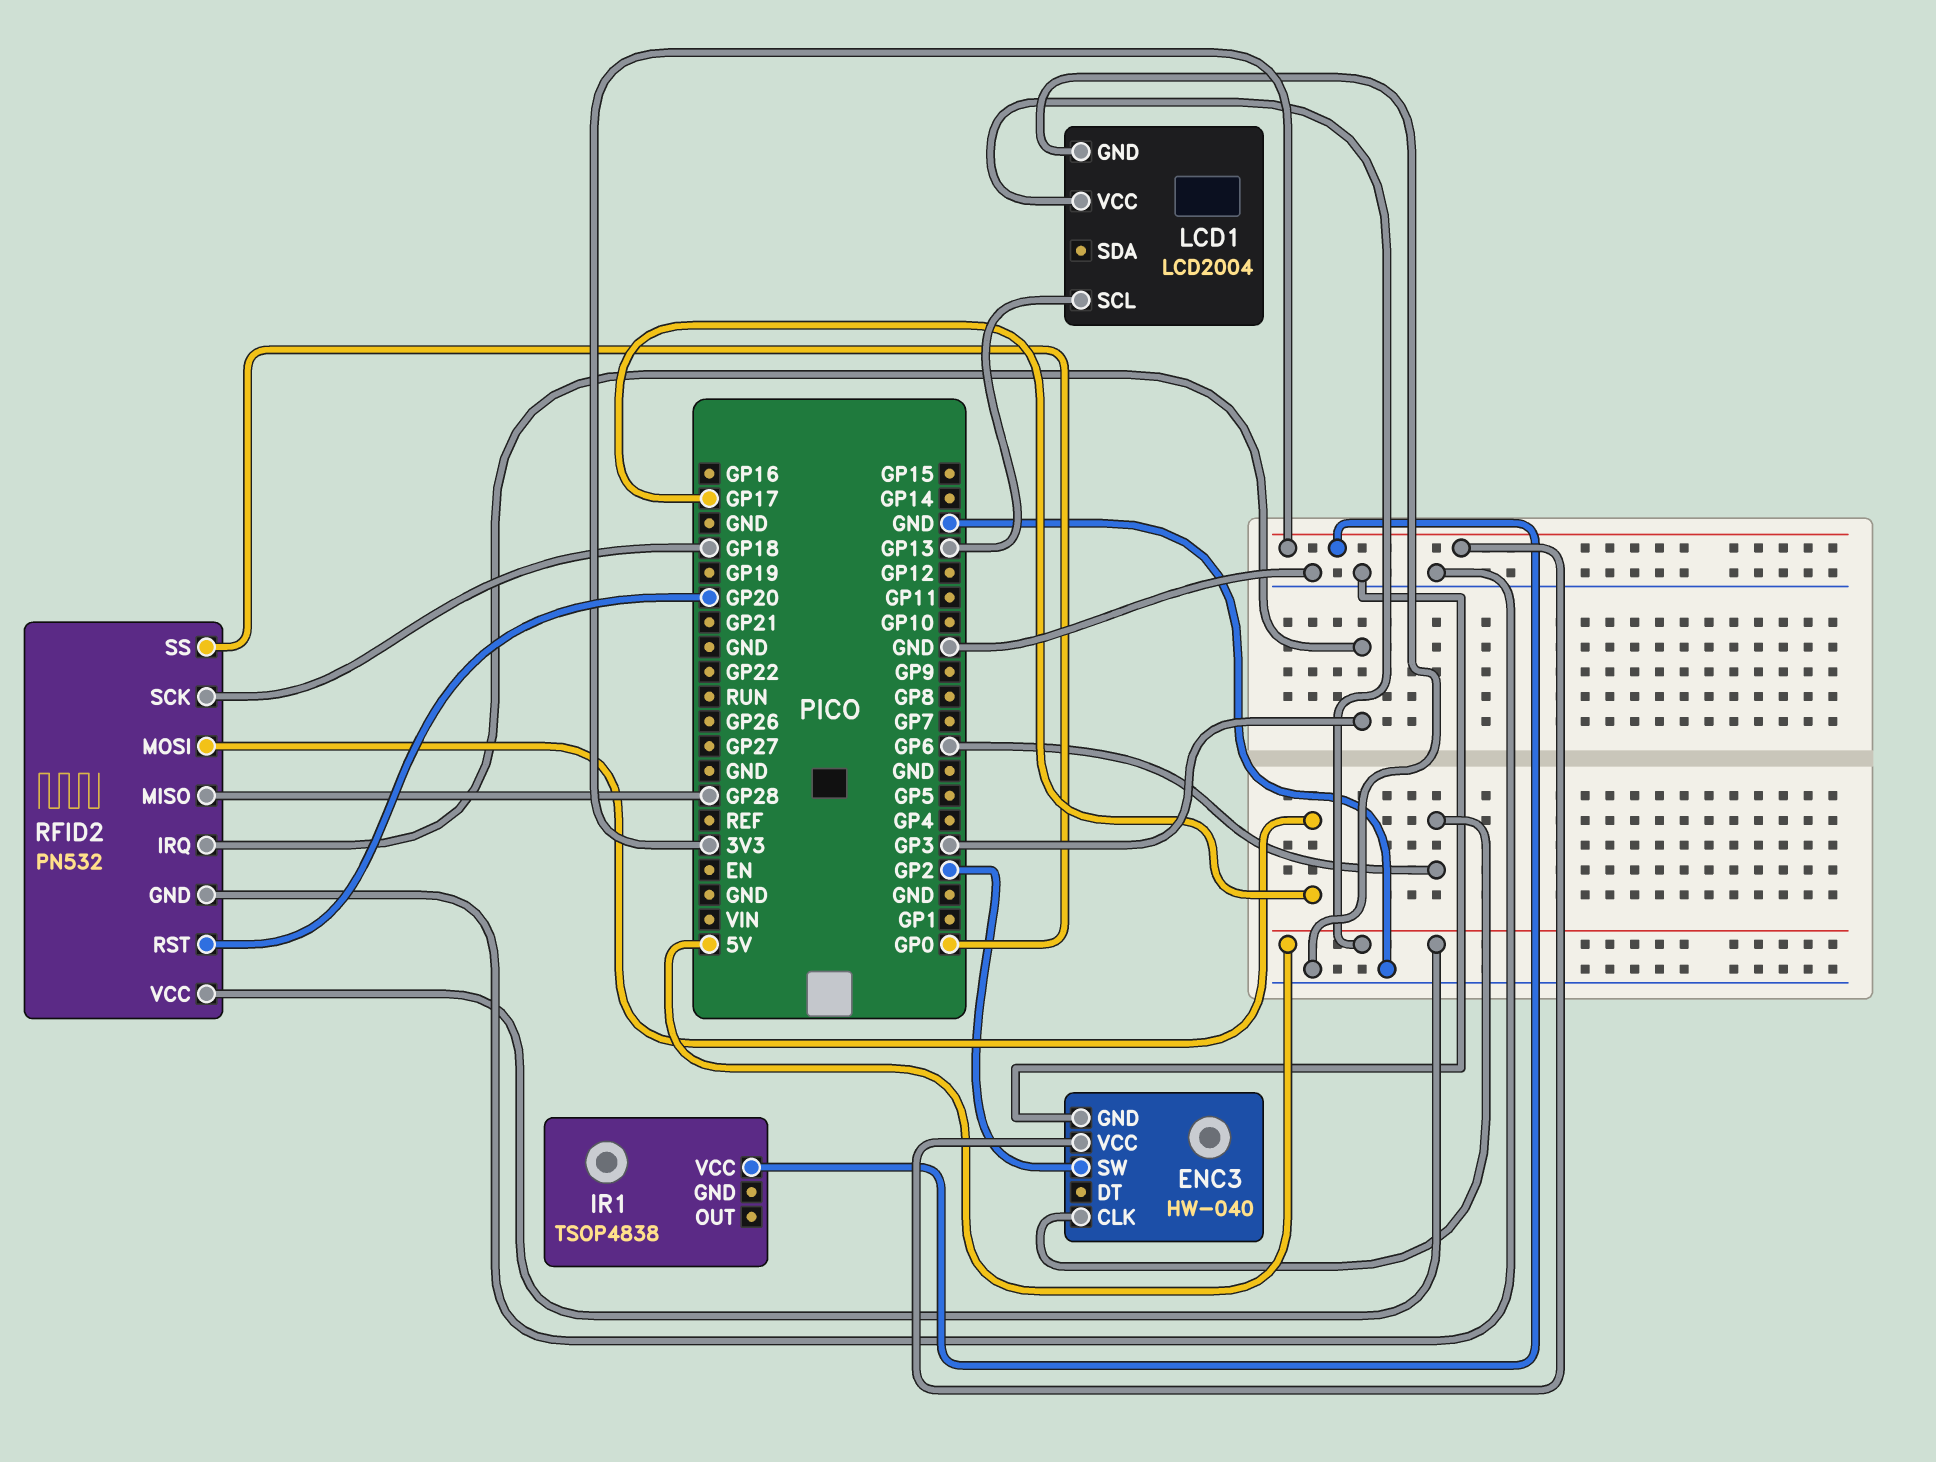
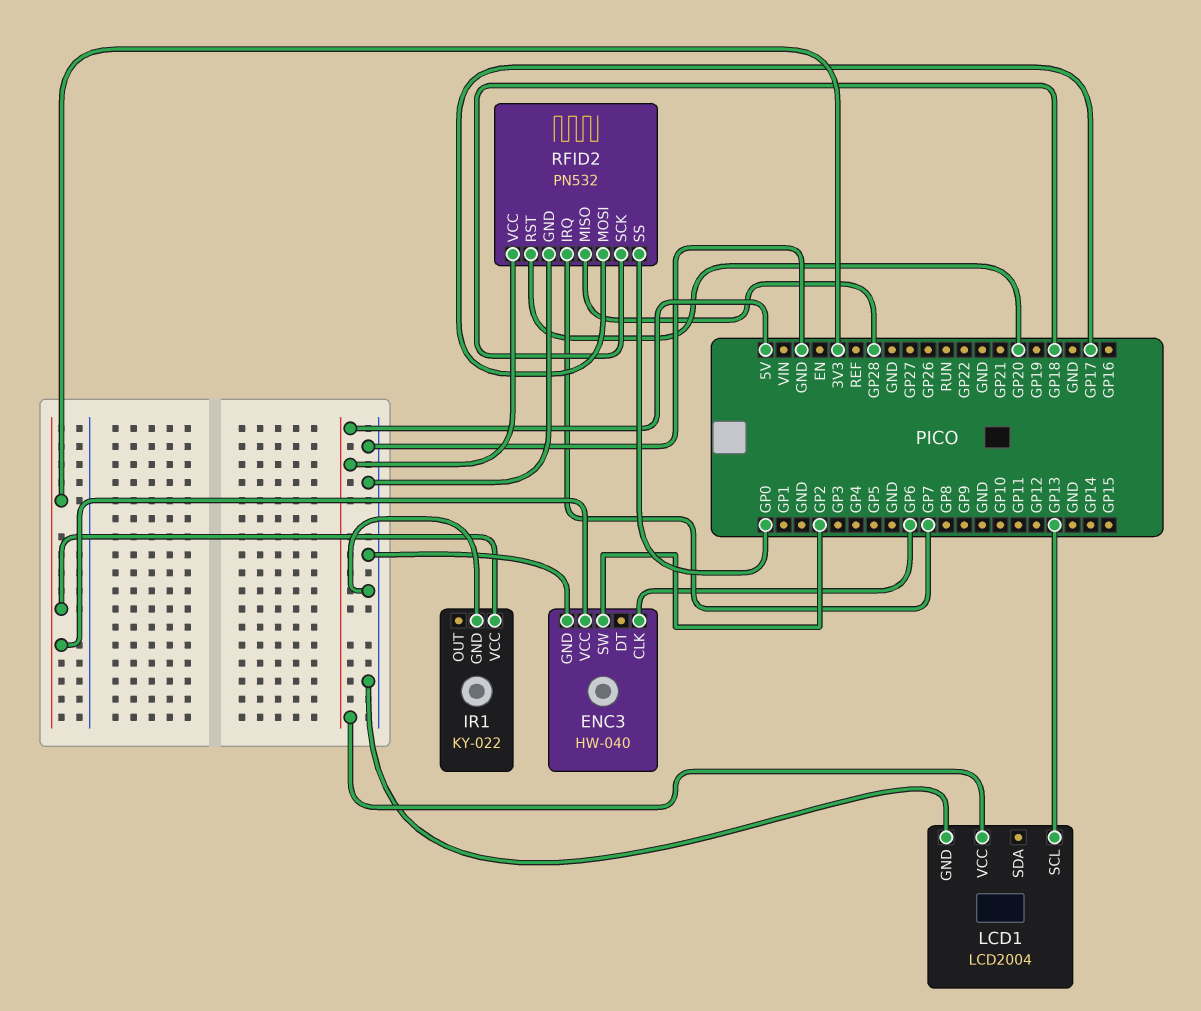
IR1: TSOP4838 -> KY-022
IR1 pin GND: none -> GND
RFID2 pin IRQ: GP3 -> GP7

